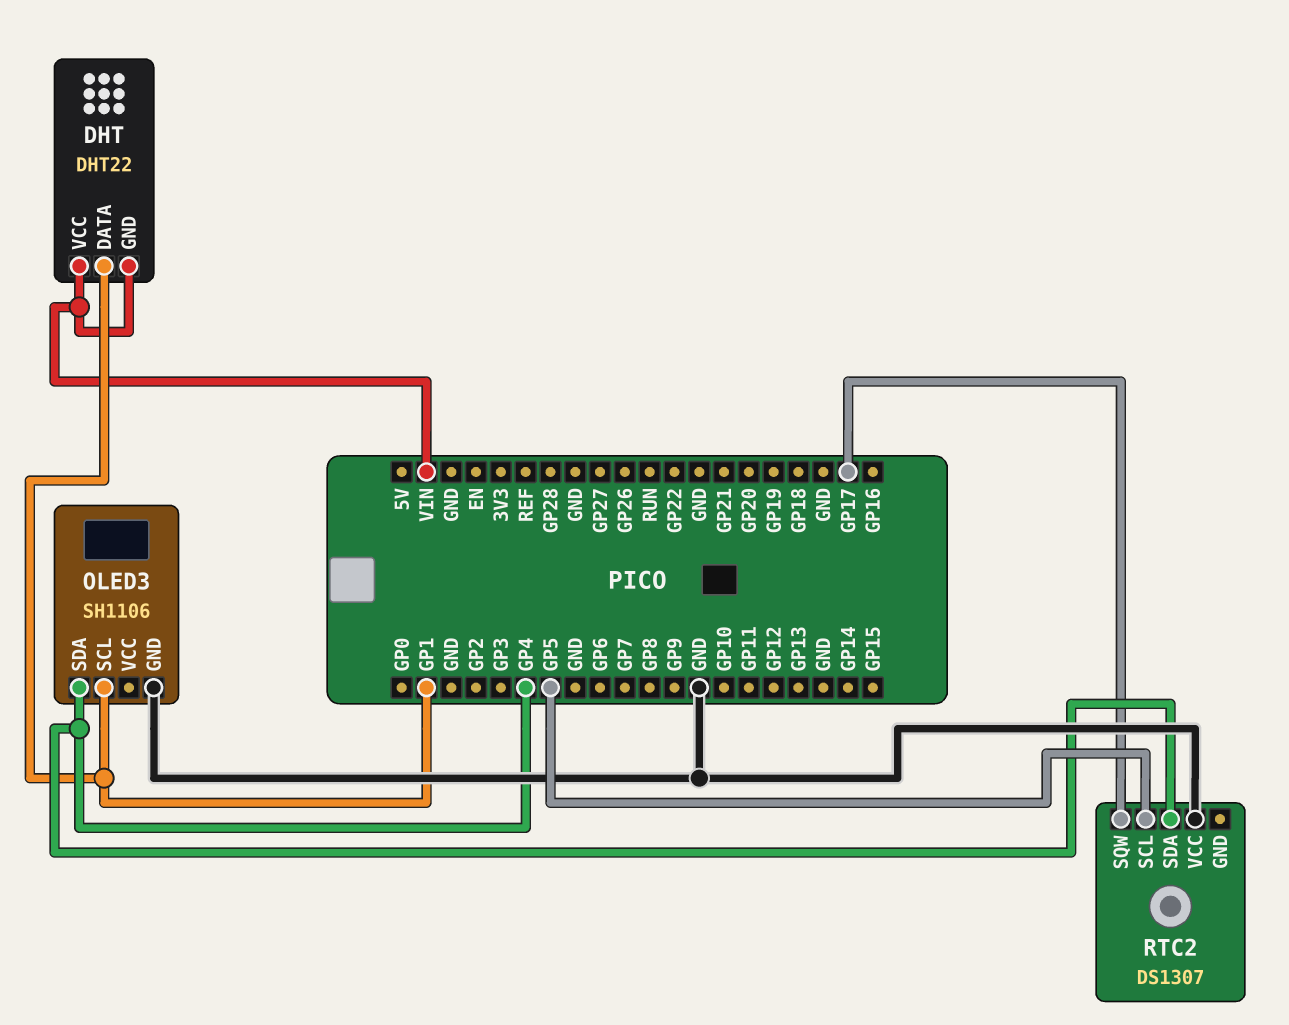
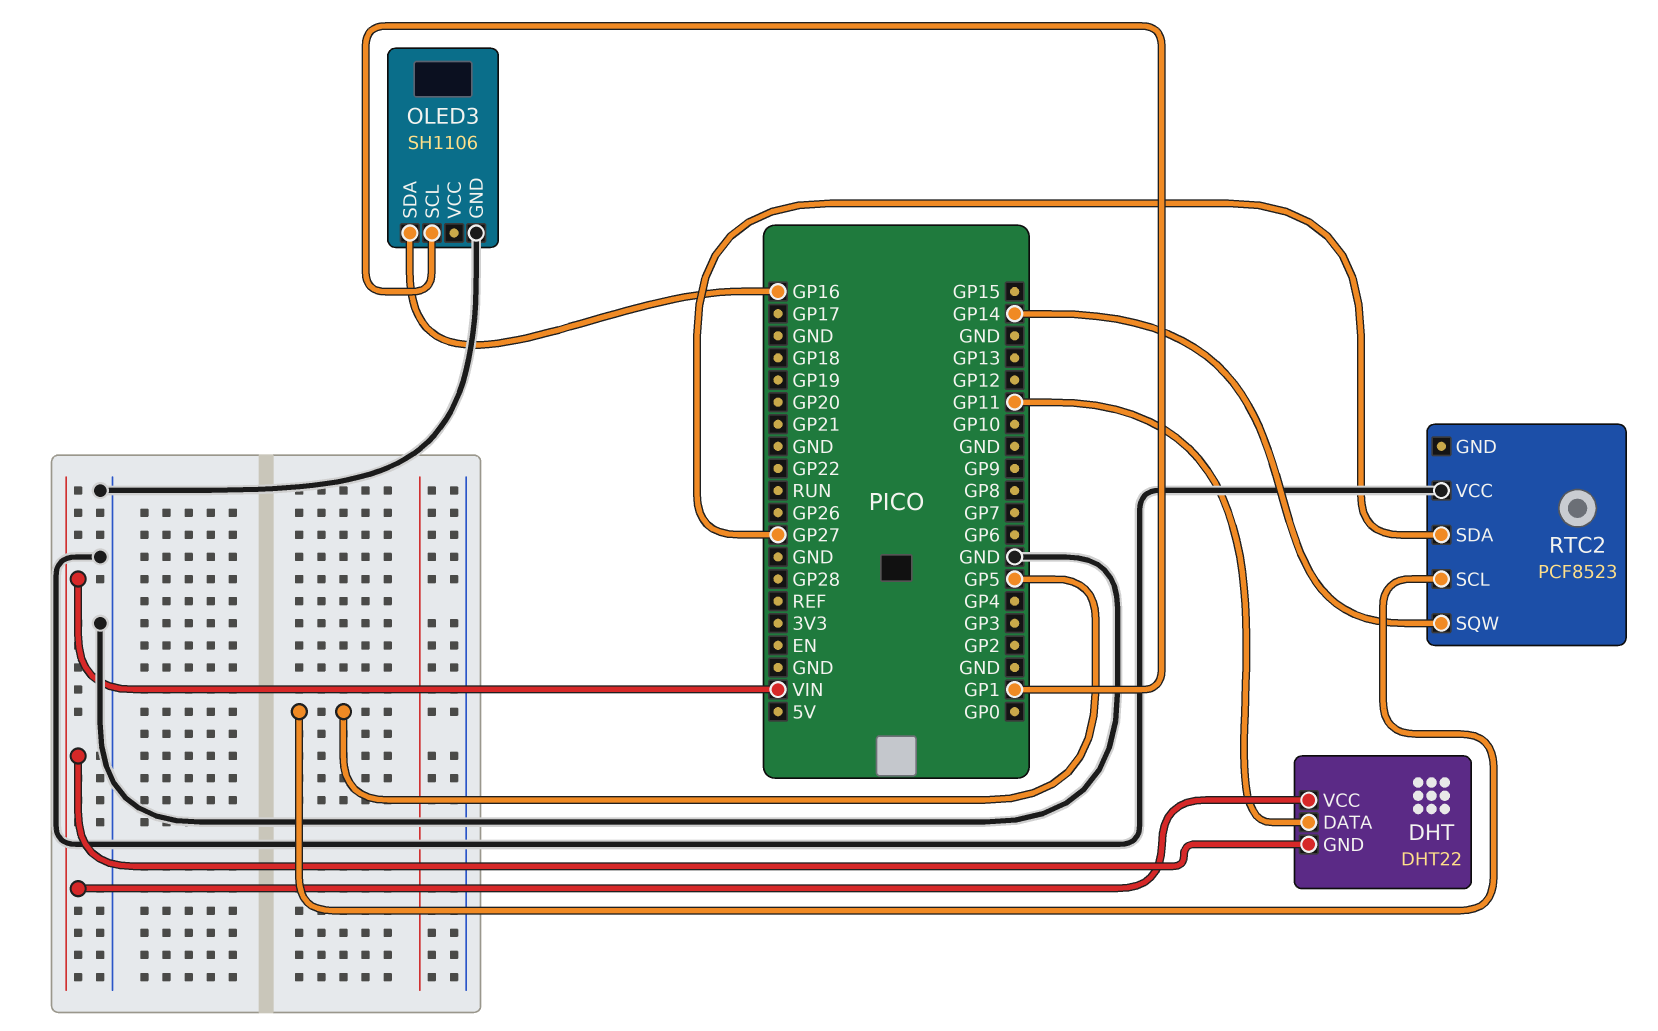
DHT pin DATA: GP1 -> GP11
OLED3 pin SDA: GP4 -> GP16
RTC2: DS1307 -> PCF8523
RTC2 pin SDA: GP4 -> GP27
RTC2 pin SQW: GP17 -> GP14

